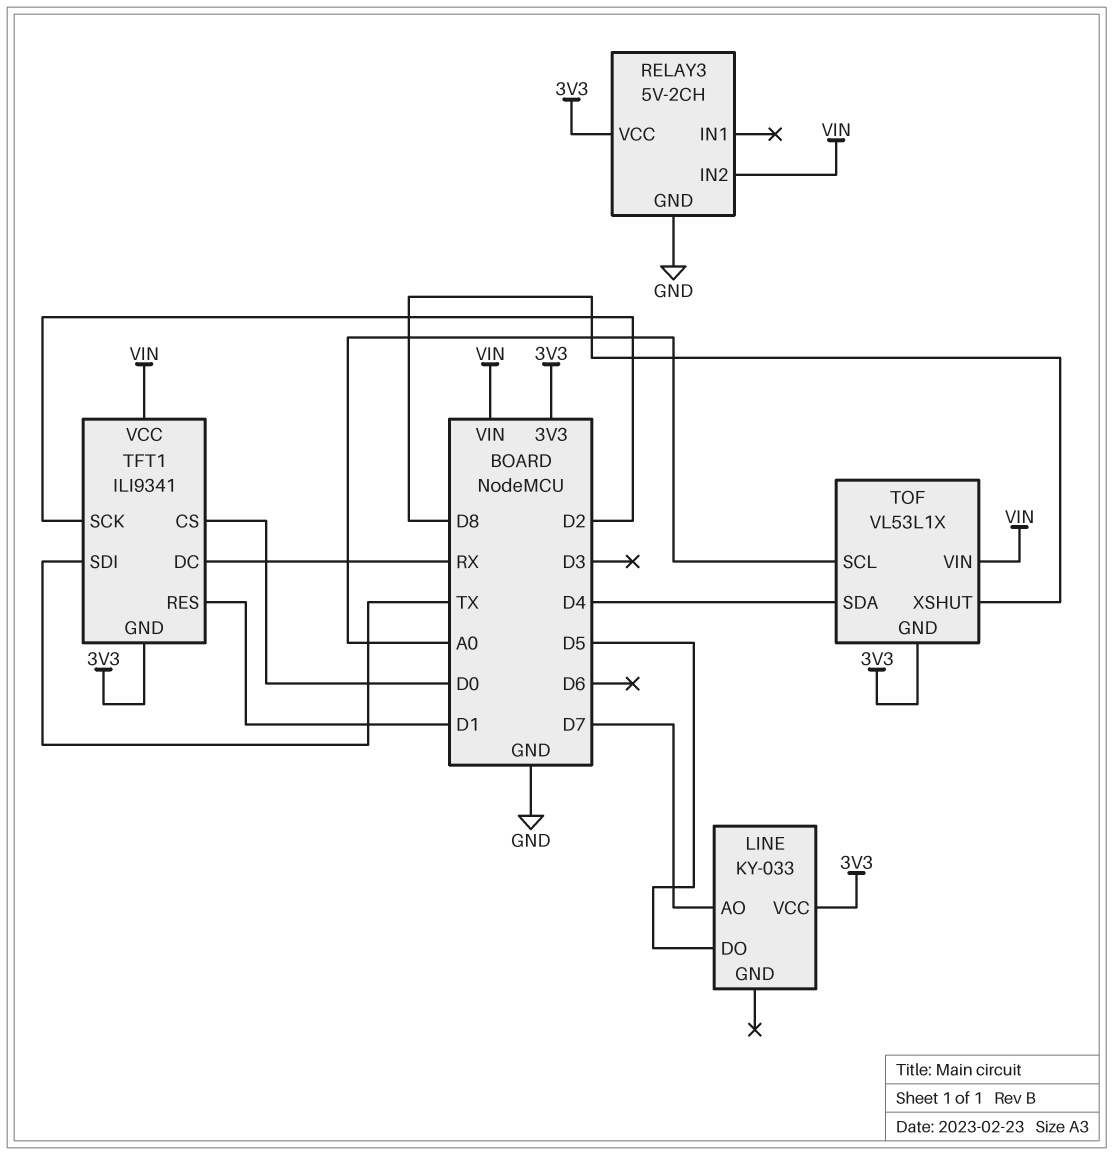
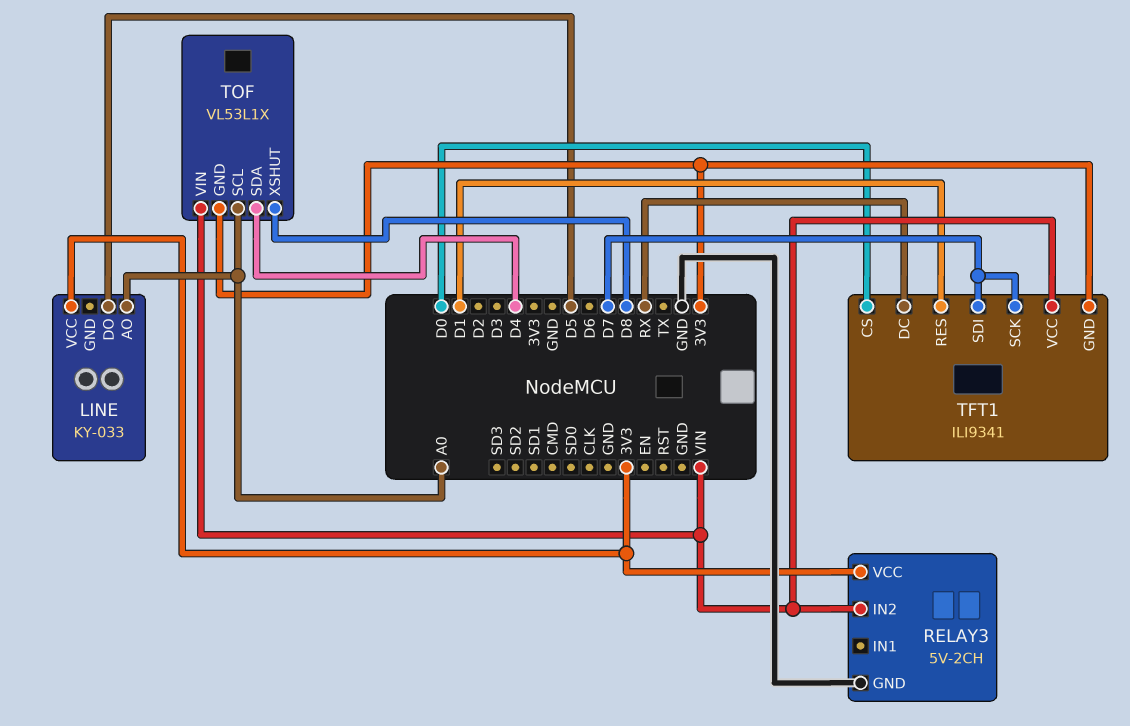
LINE pin AO: D7 -> A0
TFT1 pin SCK: D2 -> D7
TFT1 pin SDI: TX -> D7

